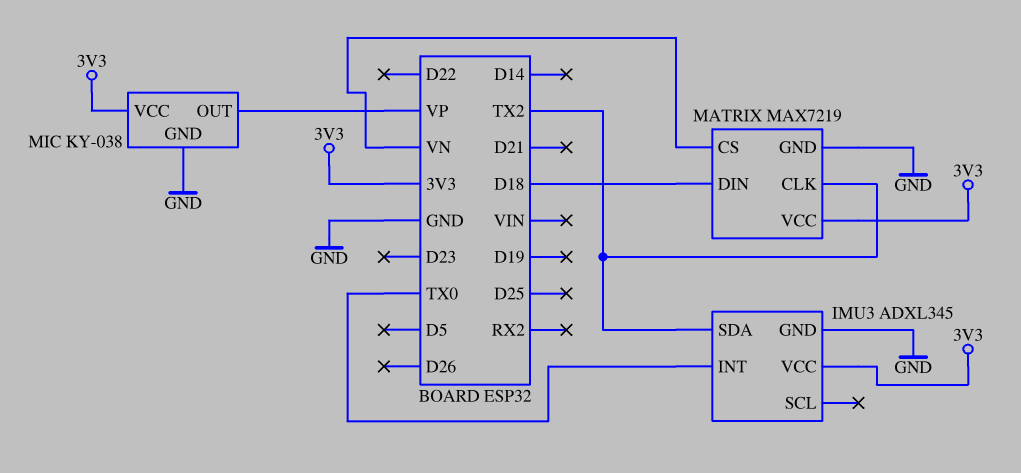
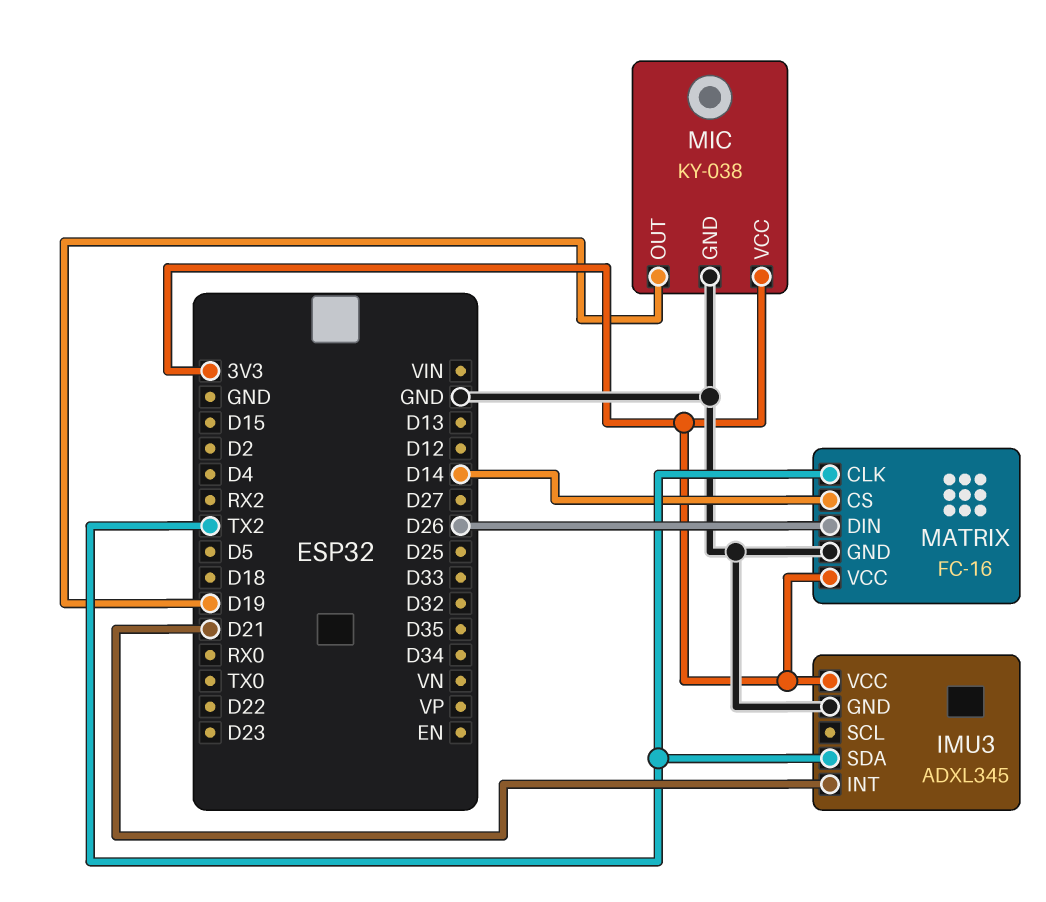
IMU3 pin INT: TX0 -> D21
MATRIX: MAX7219 -> FC-16
MATRIX pin CS: VN -> D14
MATRIX pin DIN: D18 -> D26
MIC pin OUT: VP -> D19

